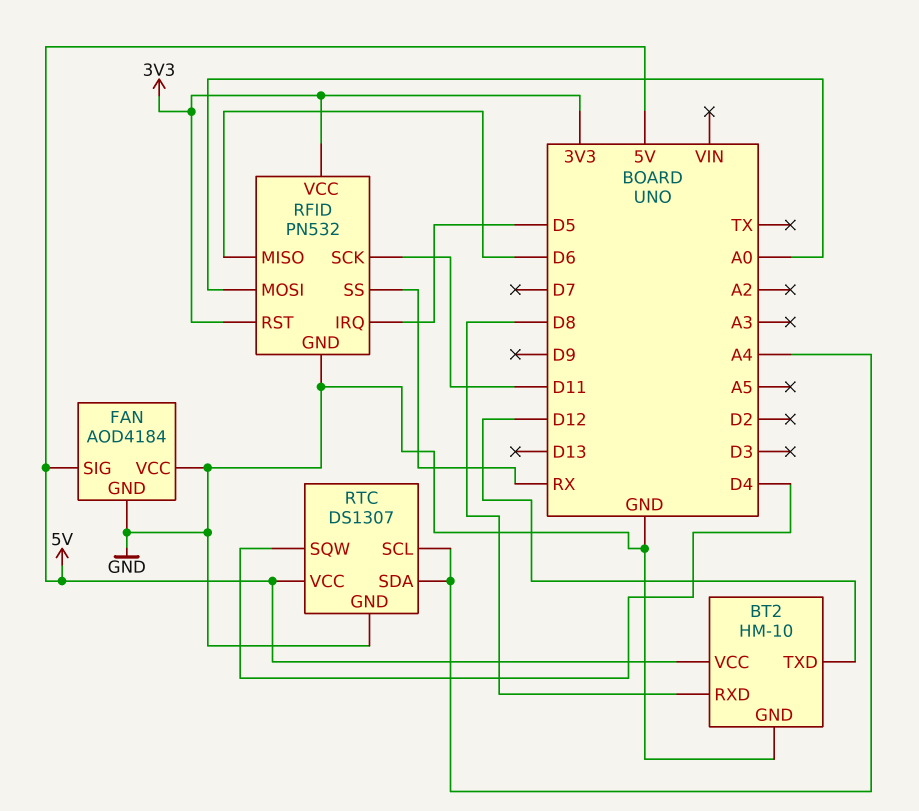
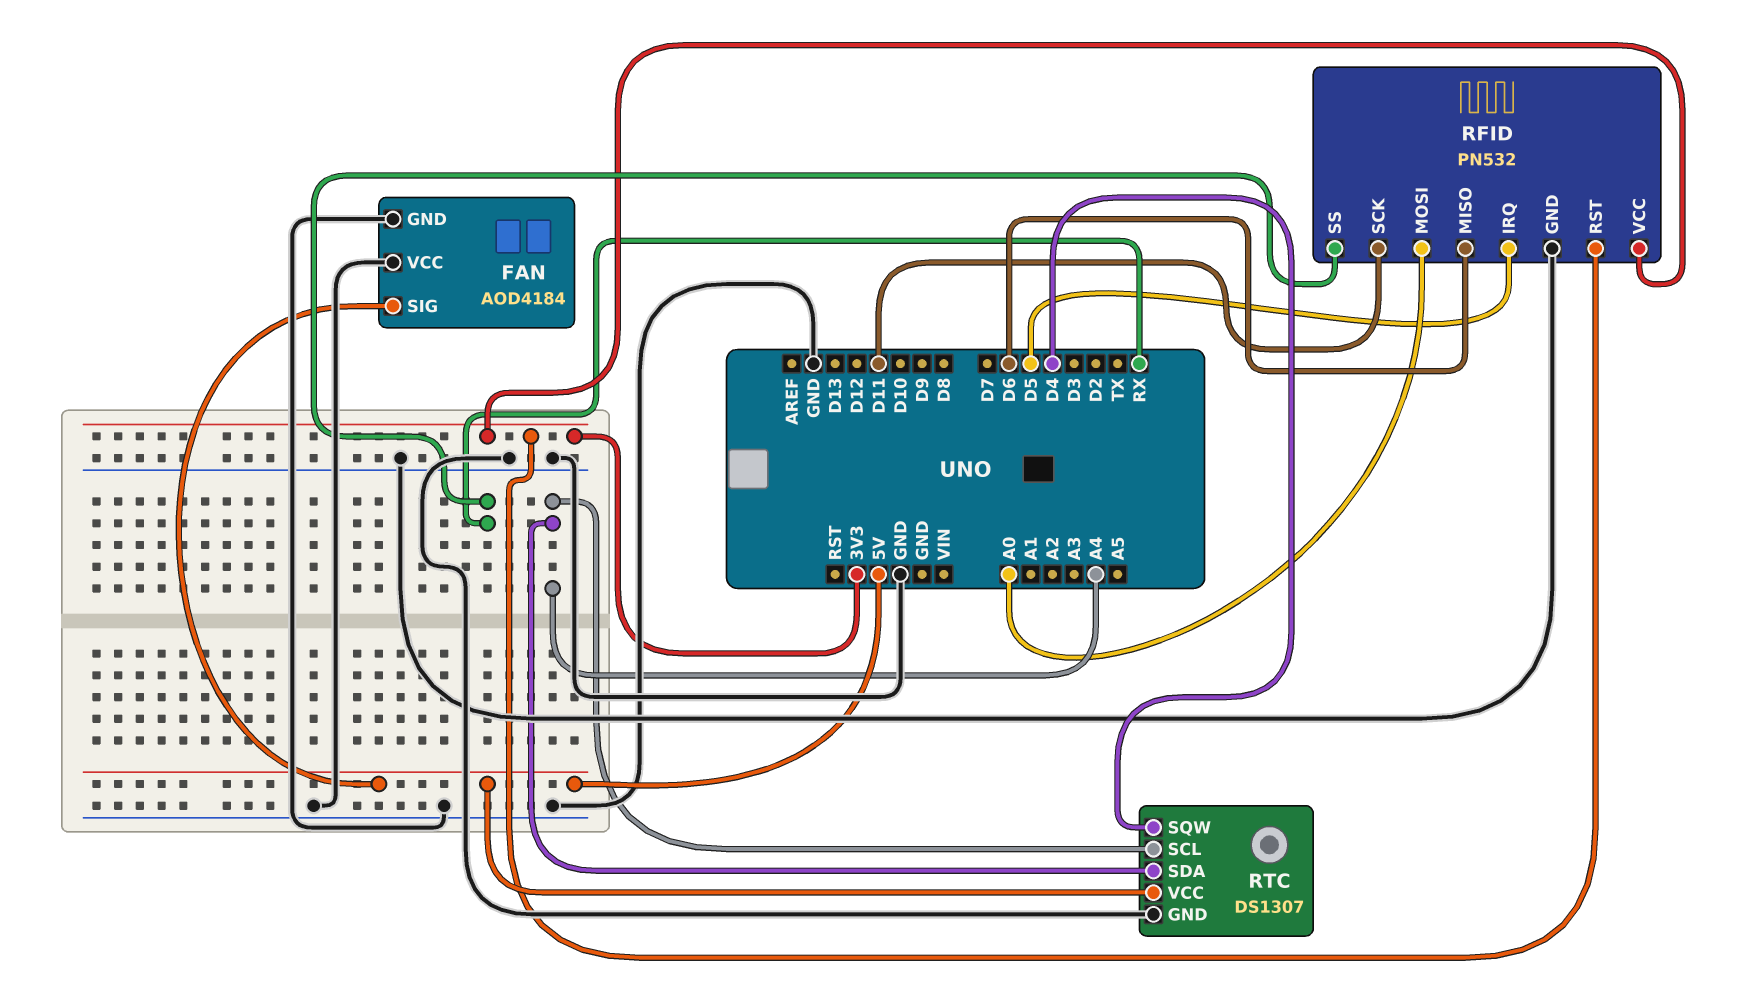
BT2: HM-10 -> none
BT2 pin GND: GND -> none
BT2 pin RXD: D8 -> none
BT2 pin TXD: D12 -> none
BT2 pin VCC: 5V -> none

